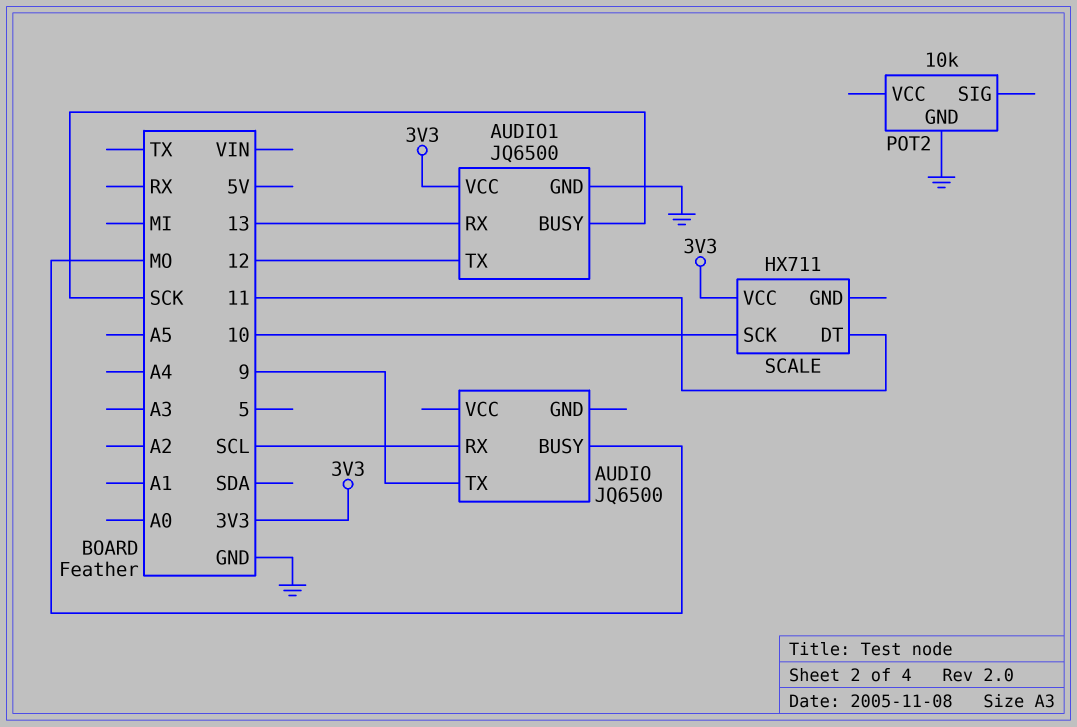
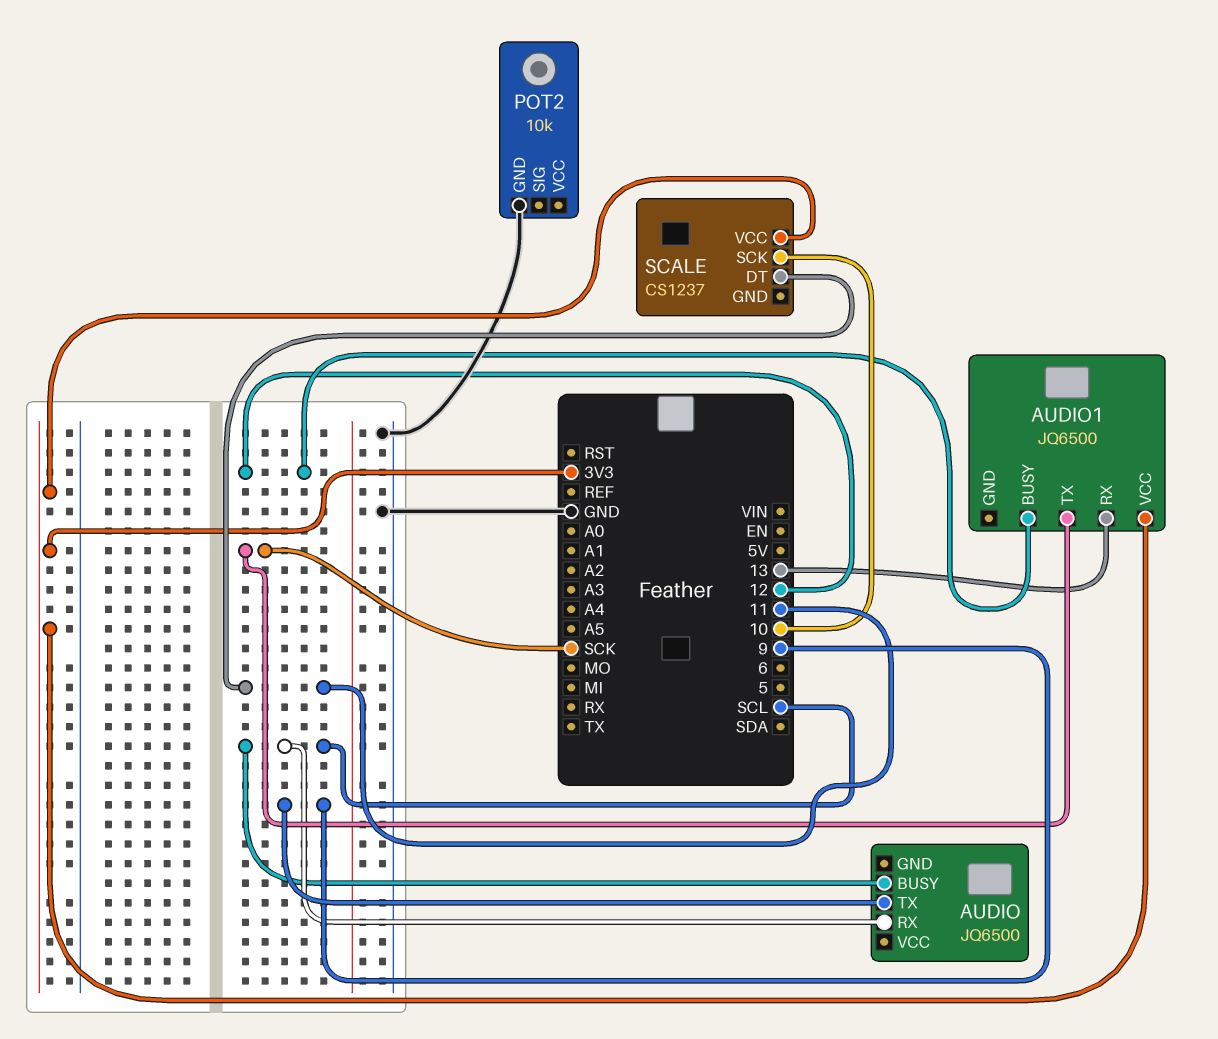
AUDIO pin BUSY: MO -> SCL
AUDIO1 pin BUSY: SCK -> 12
AUDIO1 pin GND: GND -> none
AUDIO1 pin TX: 12 -> SCK
SCALE: HX711 -> CS1237

